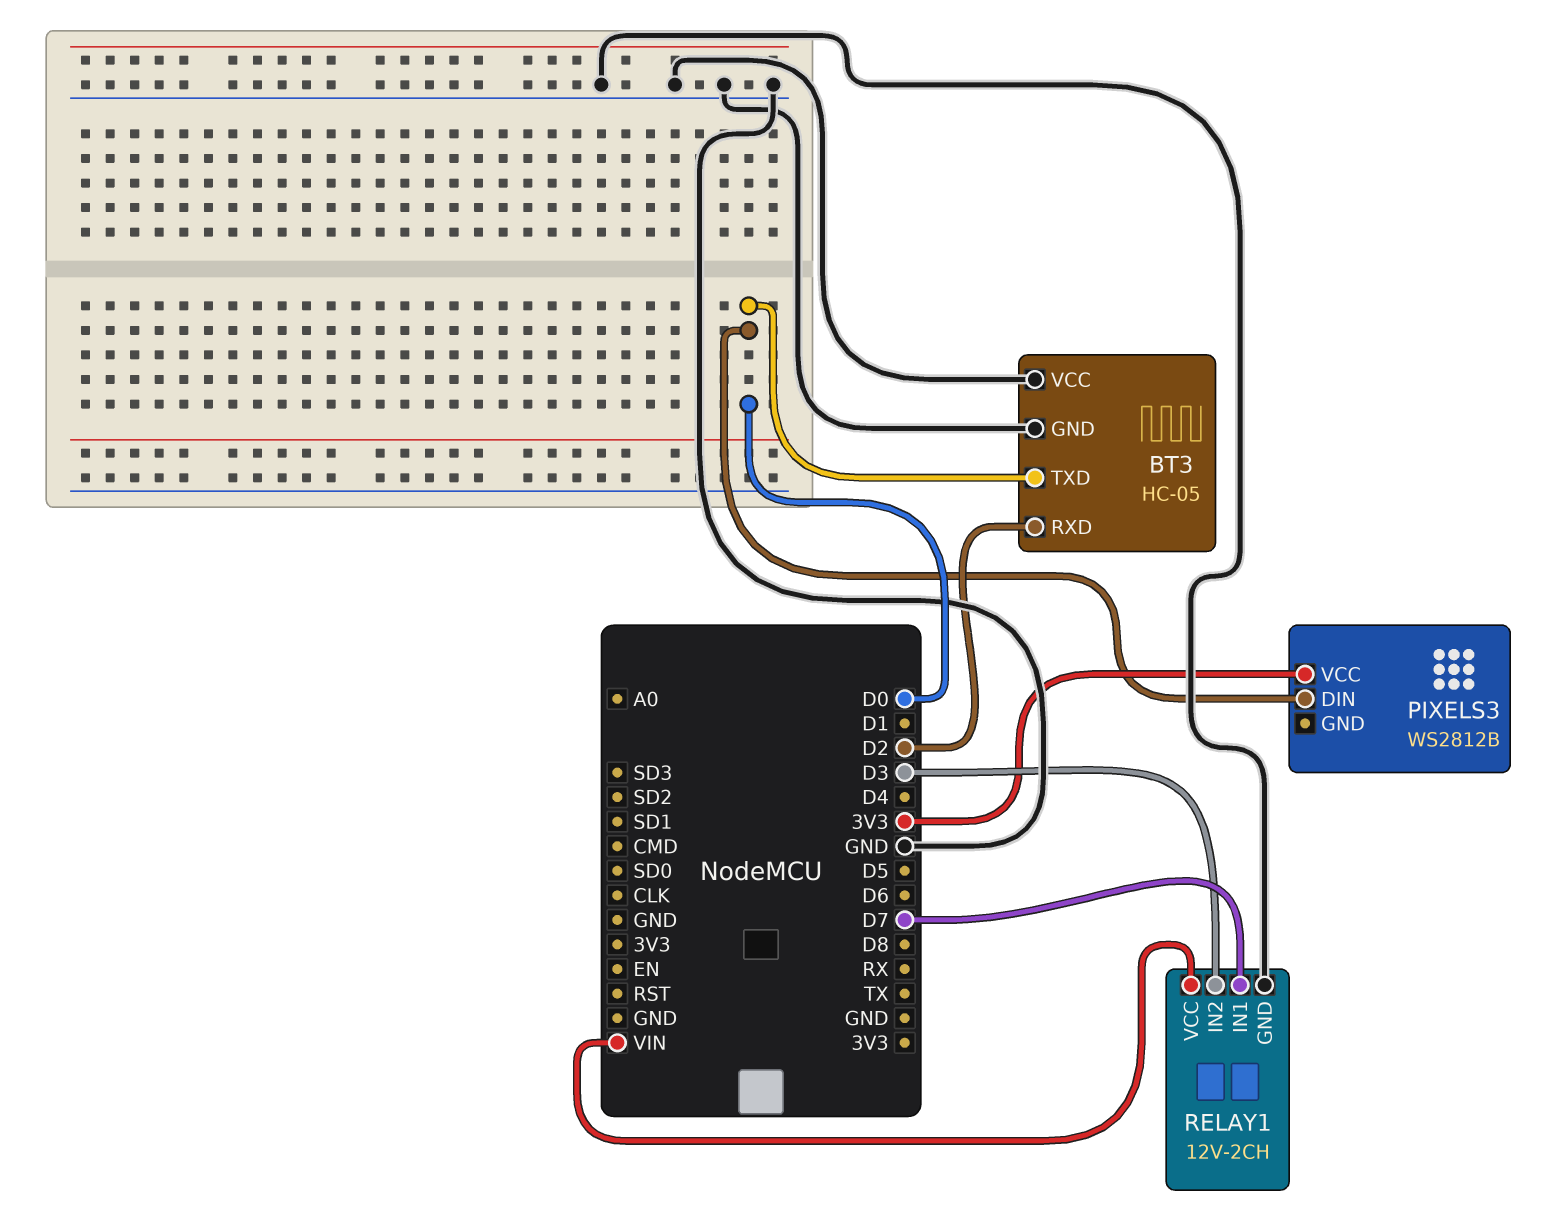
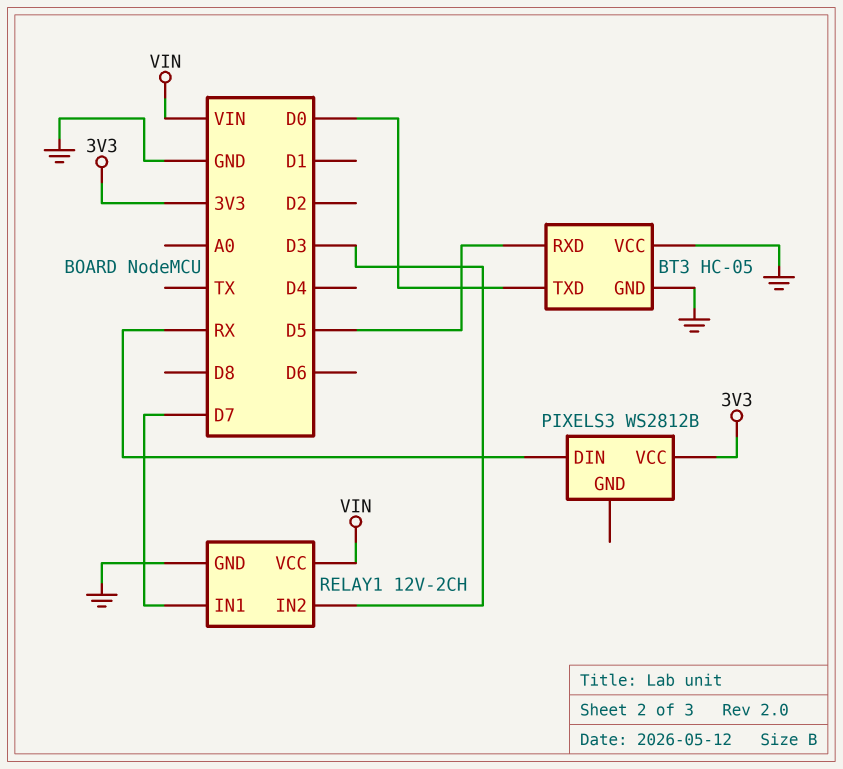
BT3 pin RXD: D2 -> D5
PIXELS3 pin DIN: D0 -> RX

